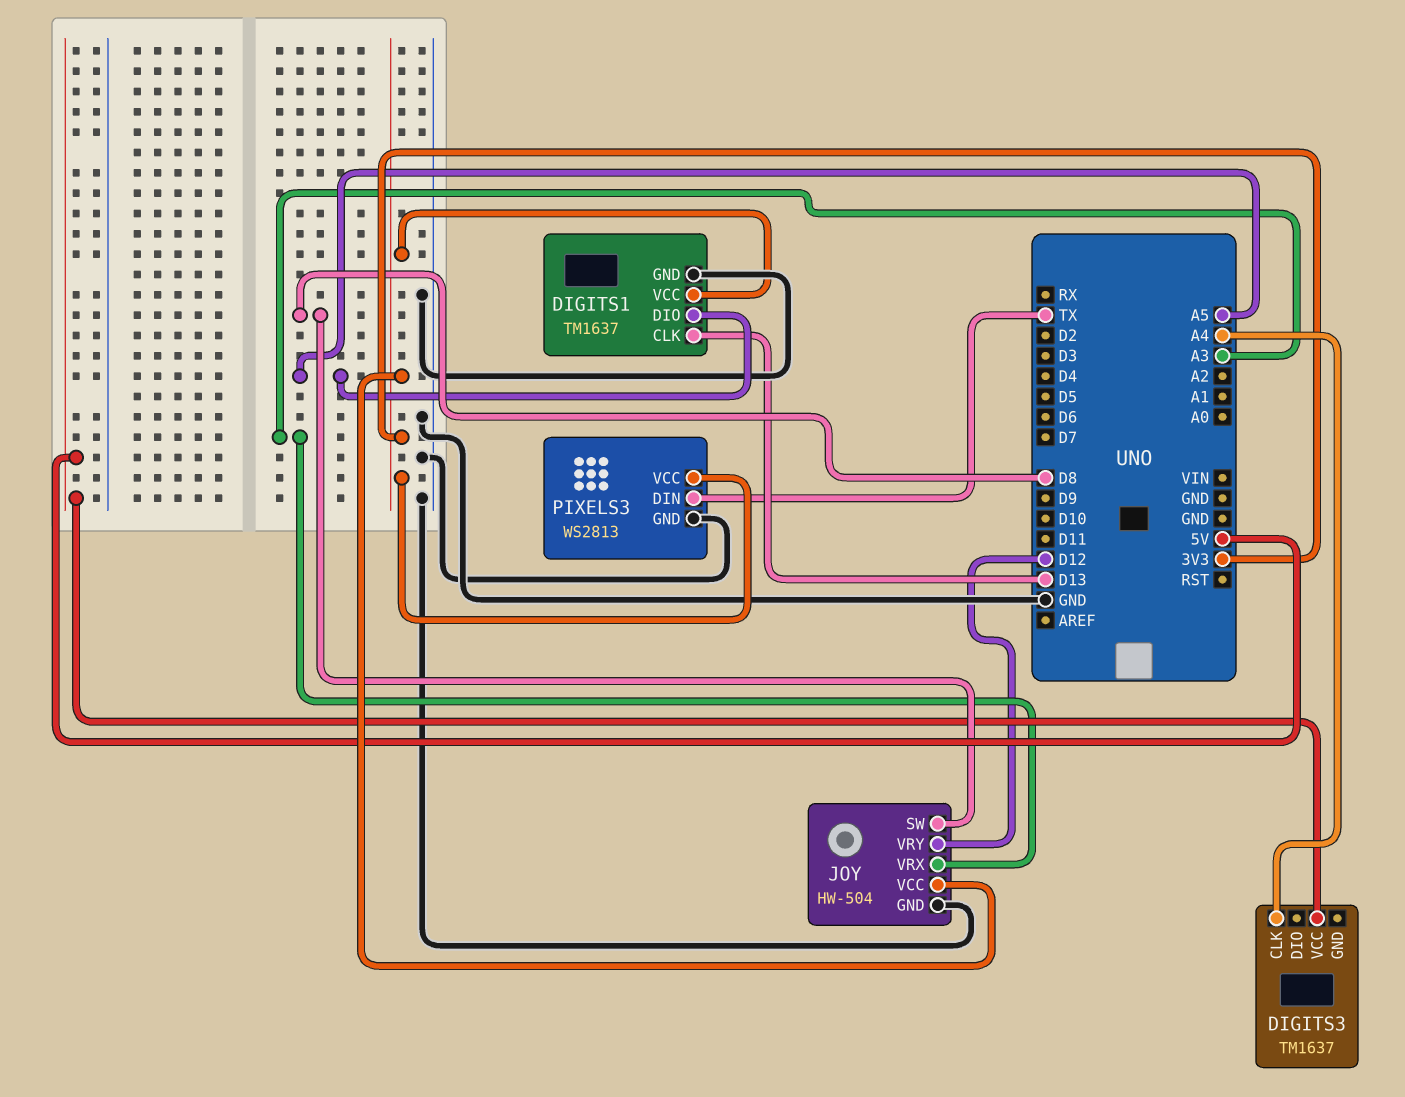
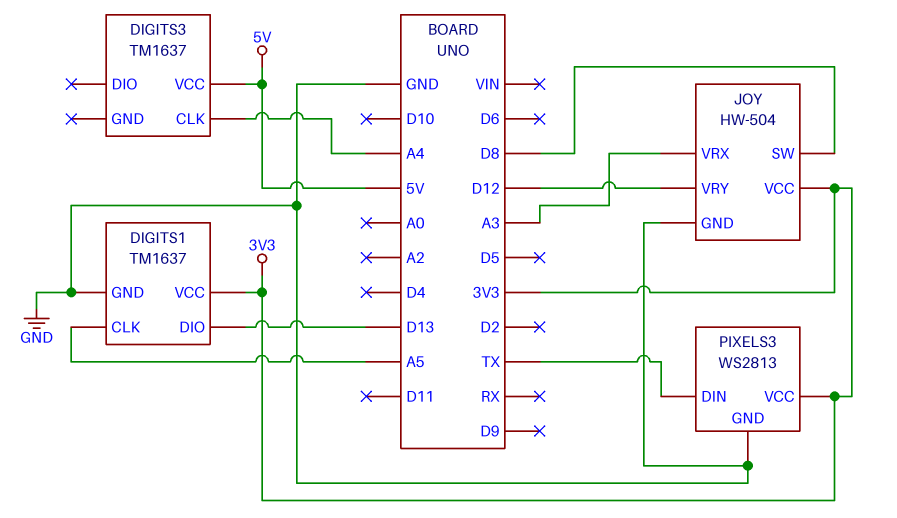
DIGITS1 pin CLK: D13 -> A5
DIGITS1 pin DIO: A5 -> D13

